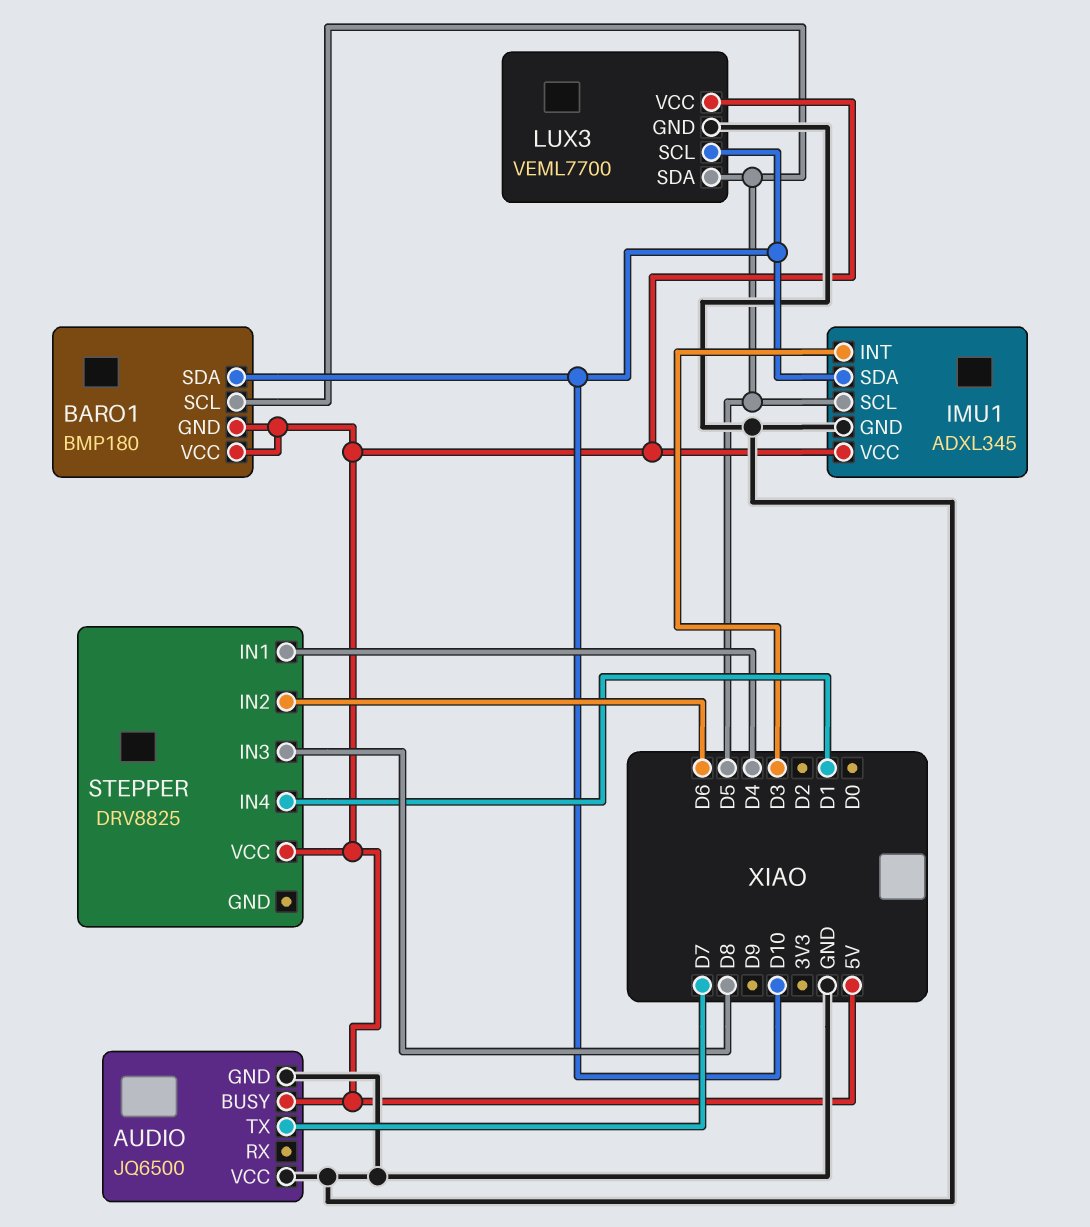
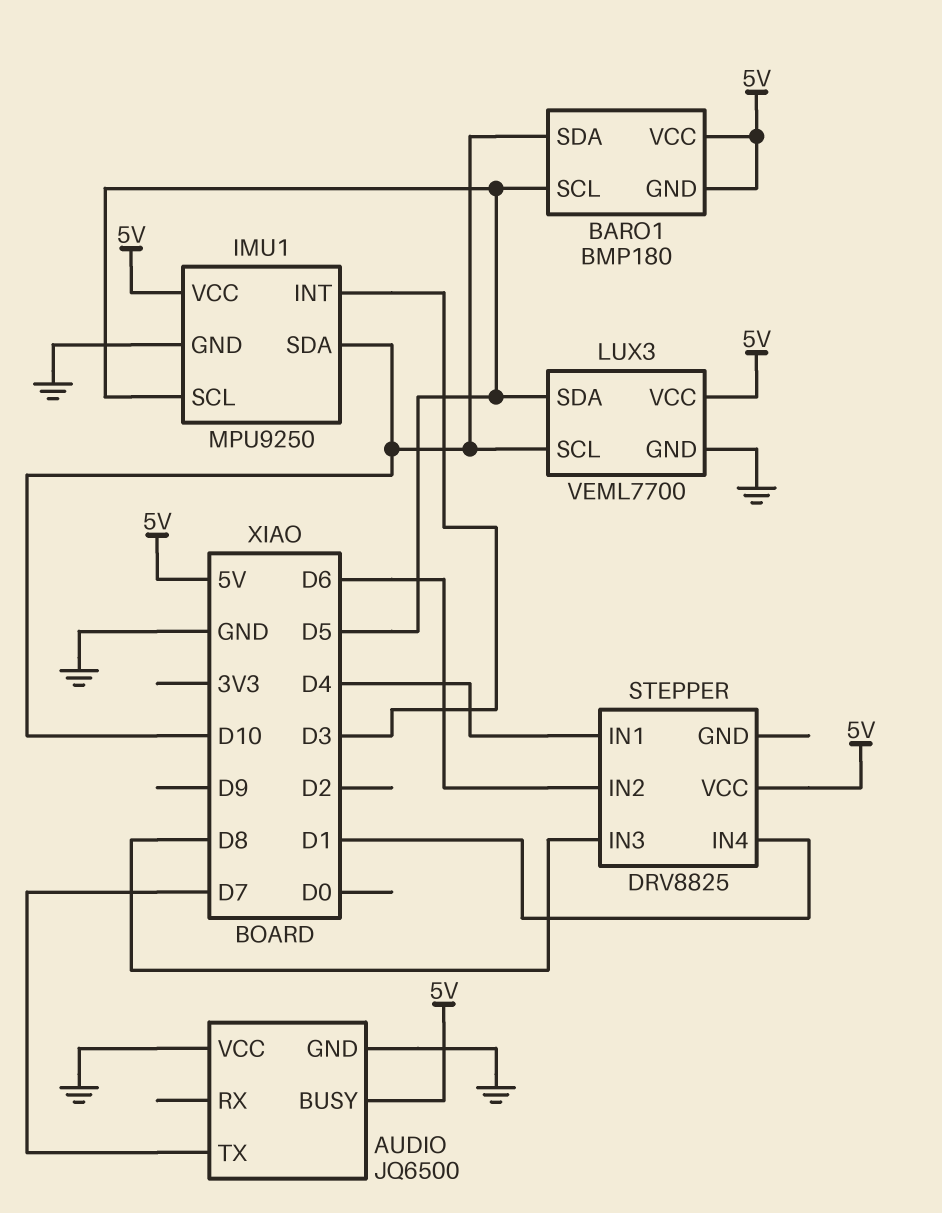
IMU1: ADXL345 -> MPU9250

